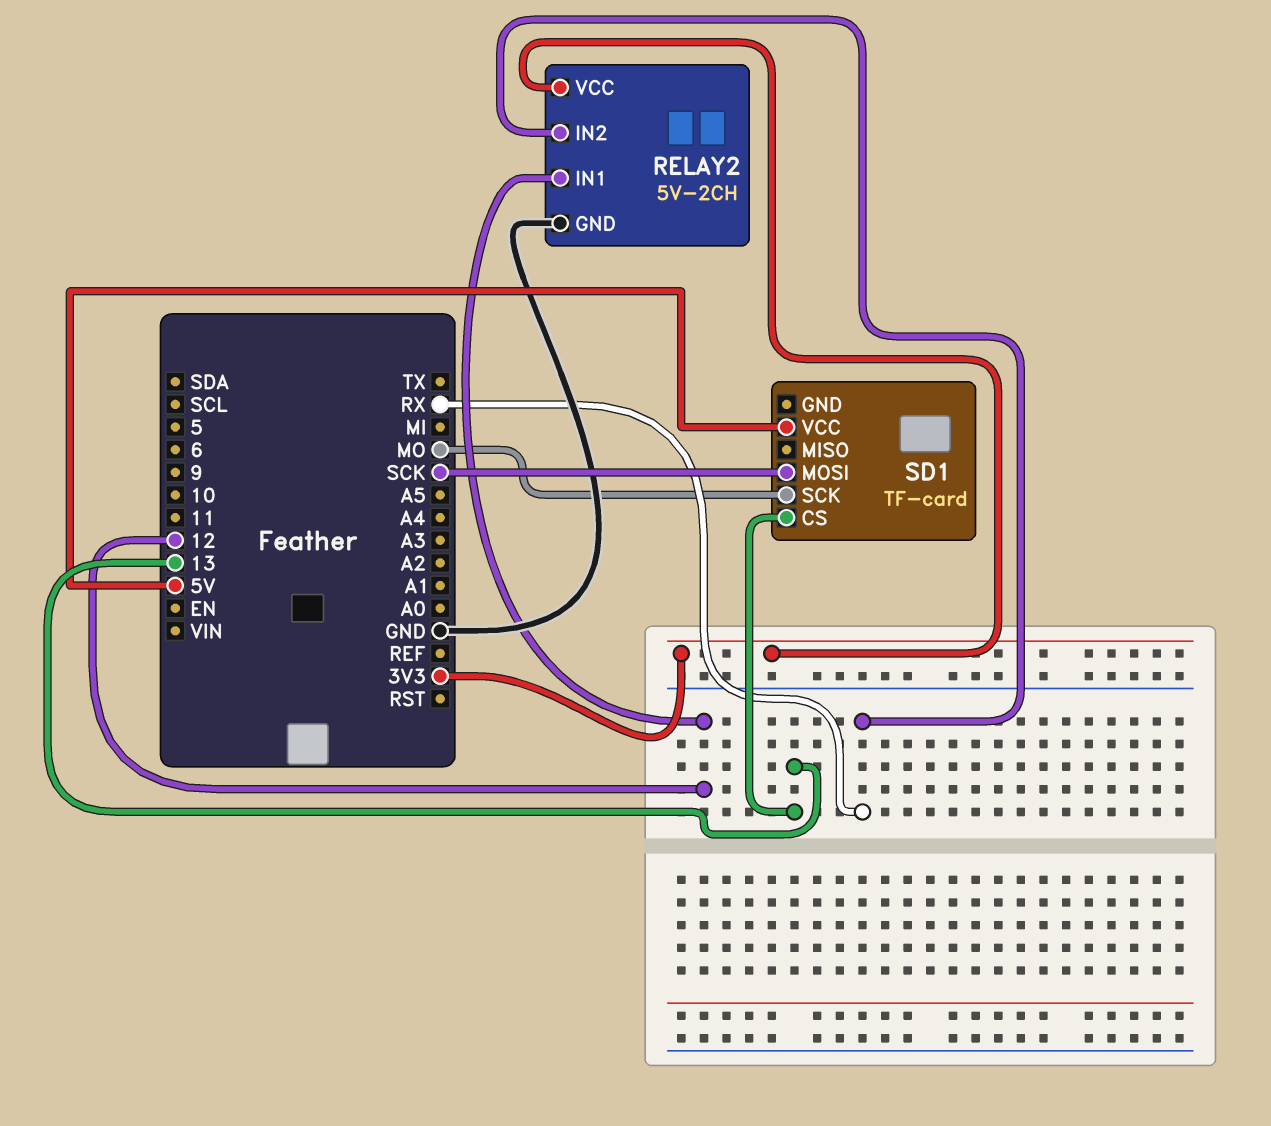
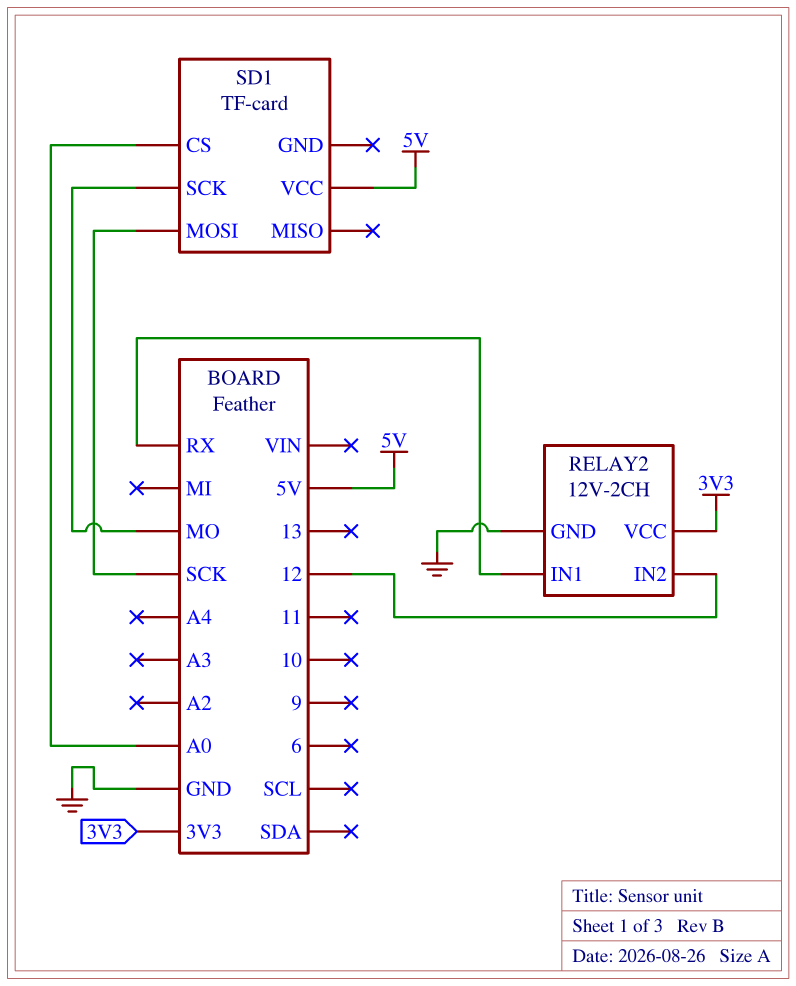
RELAY2: 5V-2CH -> 12V-2CH
RELAY2 pin IN1: 12 -> RX
RELAY2 pin IN2: RX -> 12
SD1 pin CS: 13 -> A0

